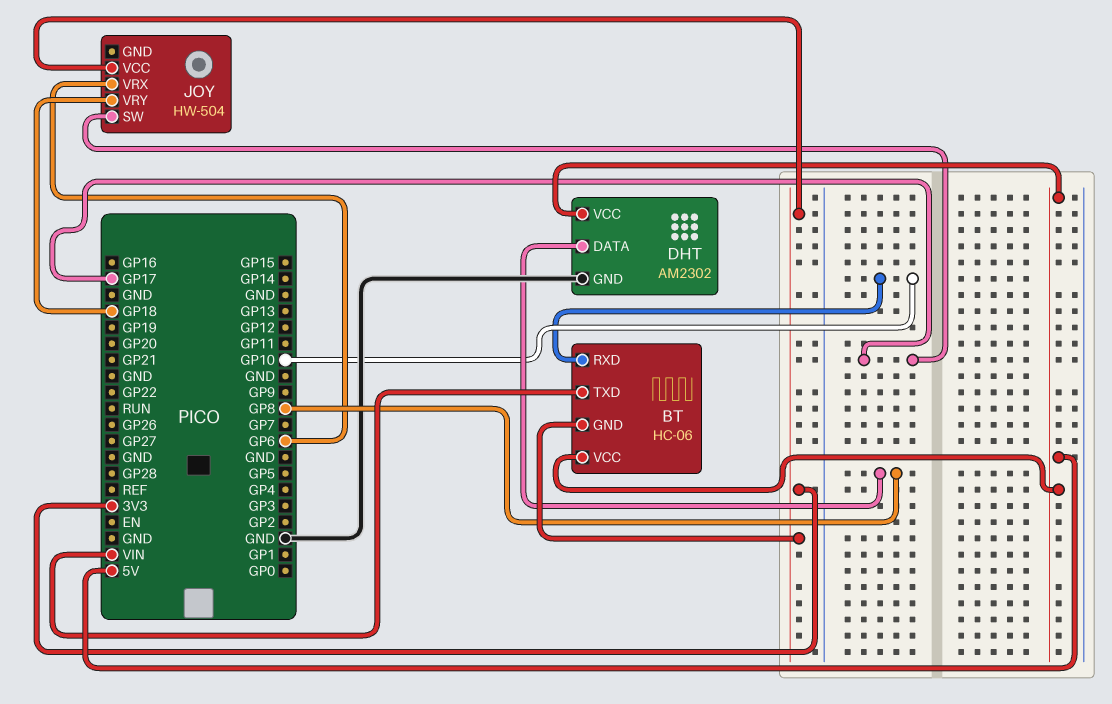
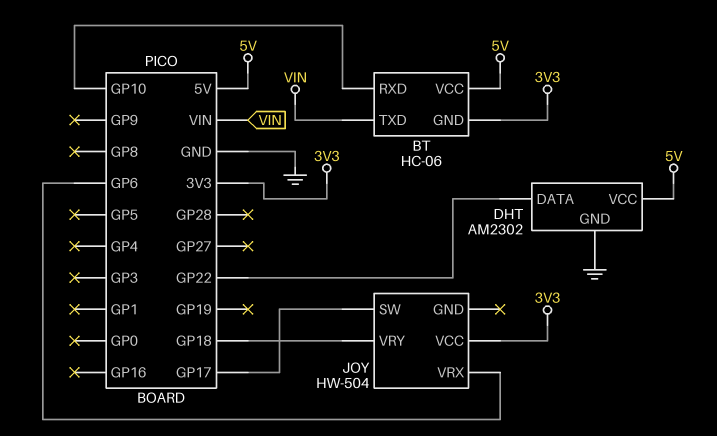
DHT pin DATA: GP8 -> GP22

